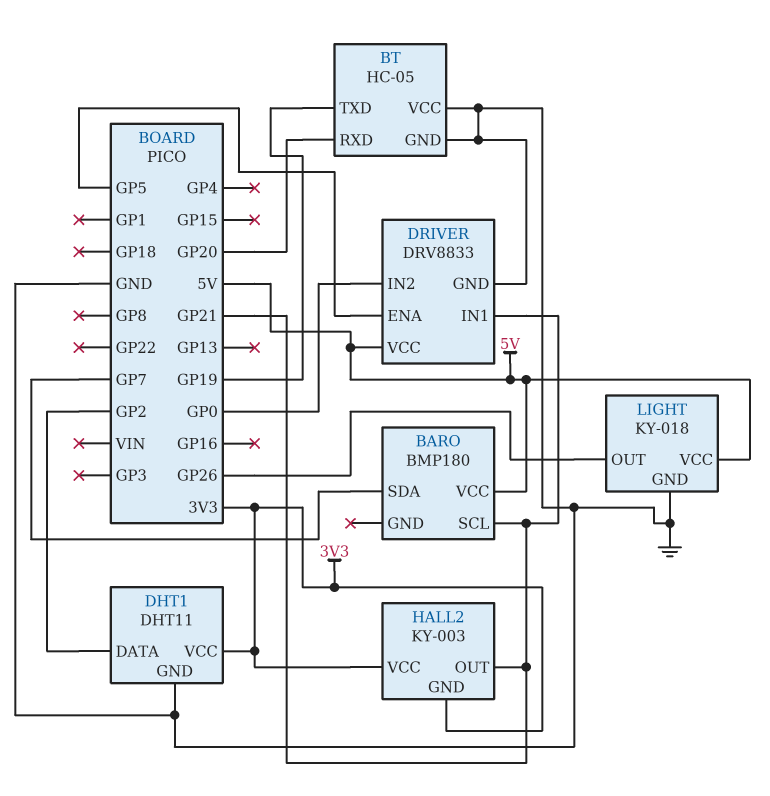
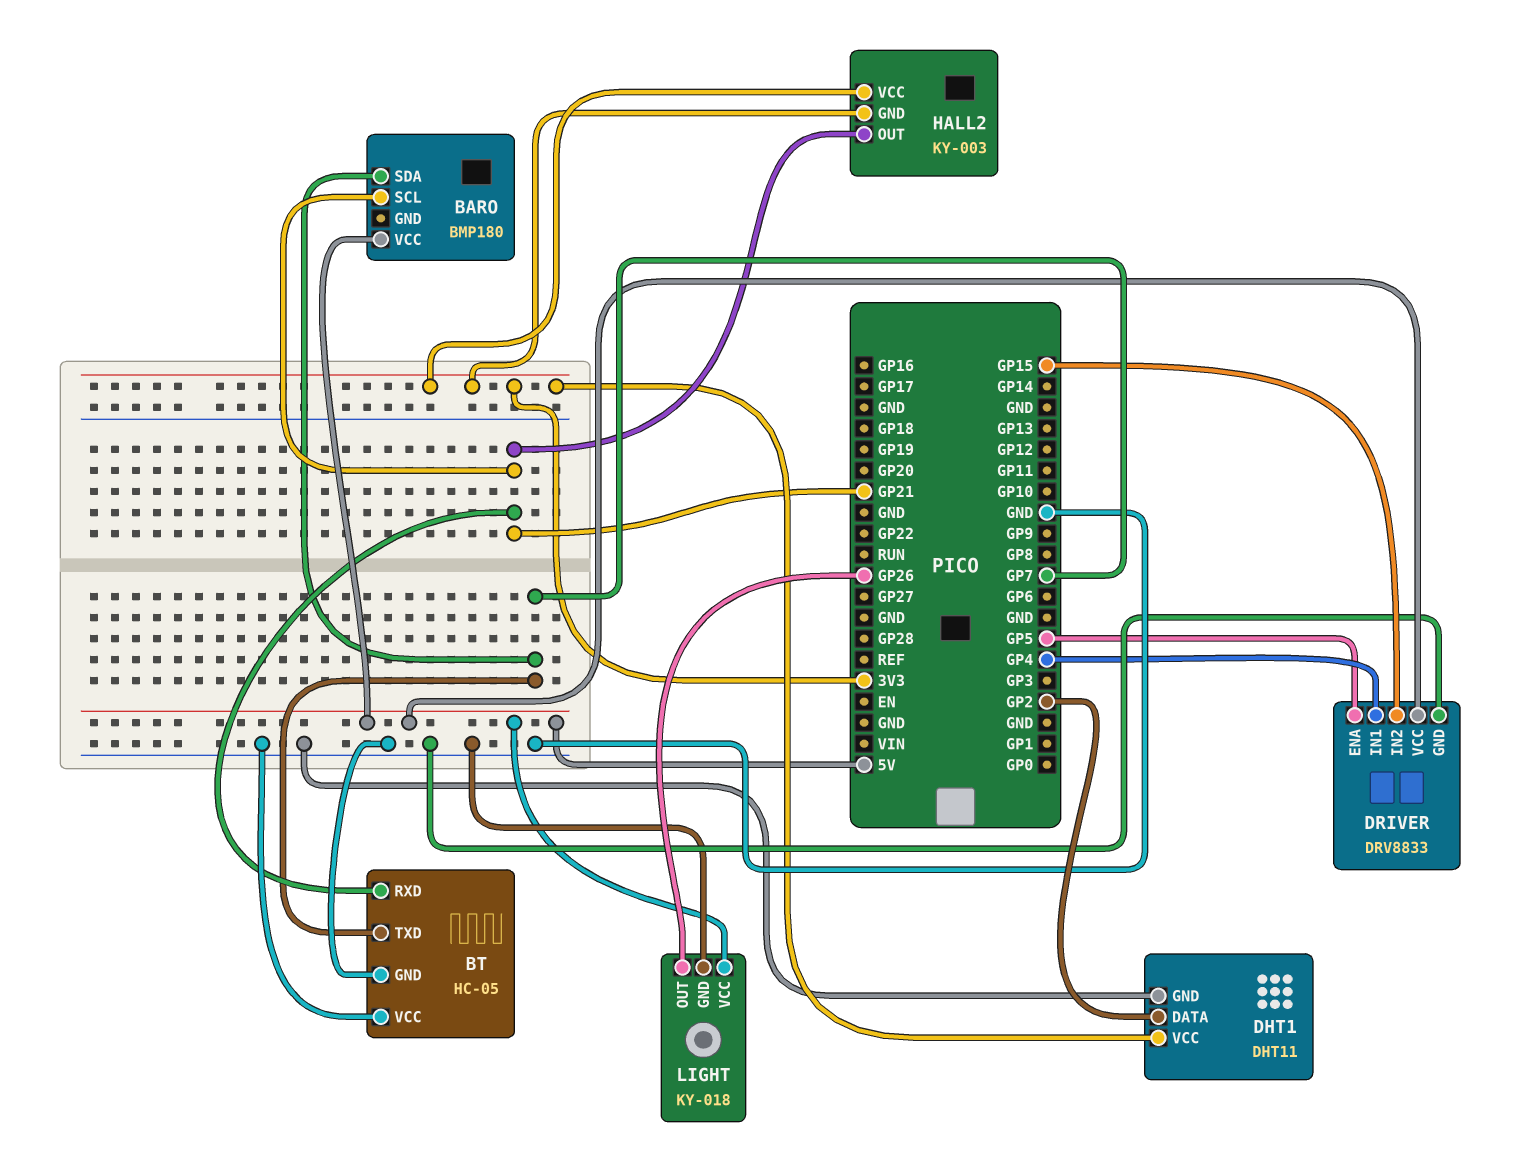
BT pin RXD: GP20 -> GP21
BT pin TXD: GP19 -> GP7
DRIVER pin IN1: GP21 -> GP4
DRIVER pin IN2: GP0 -> GP15

